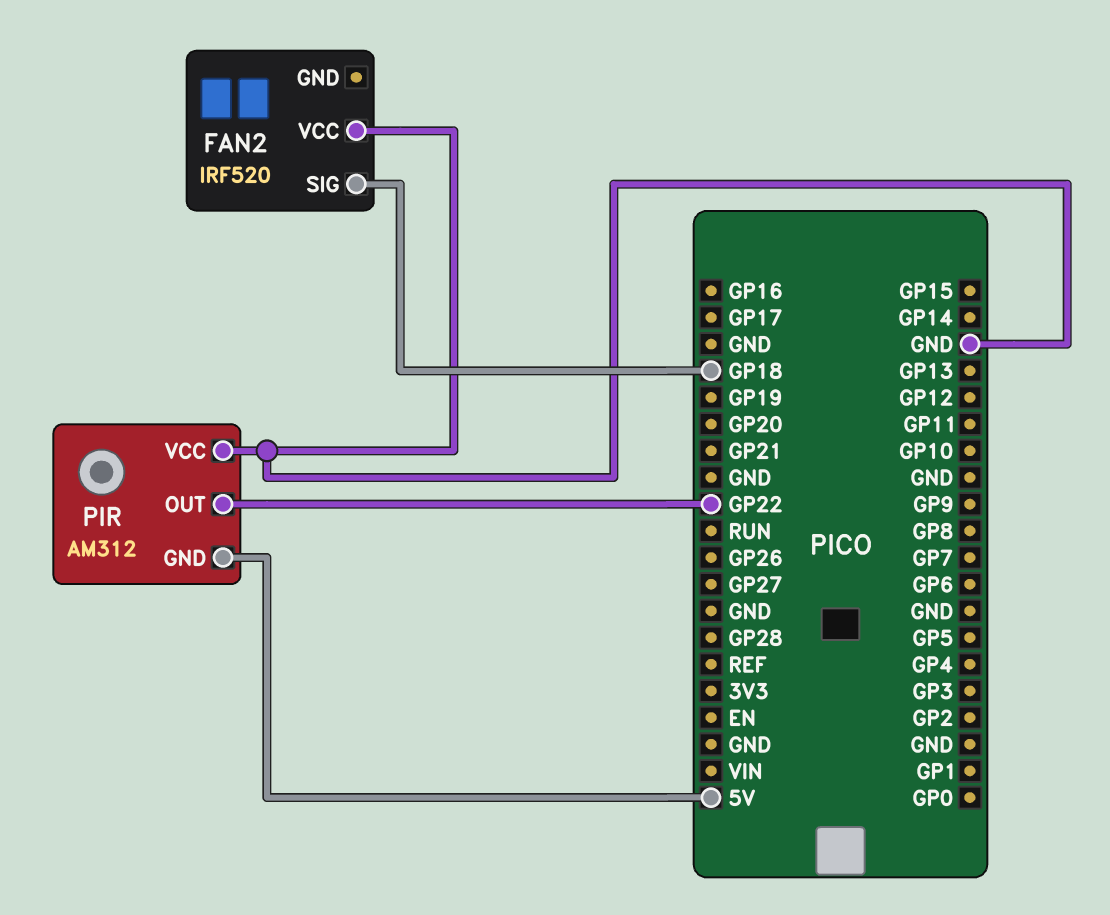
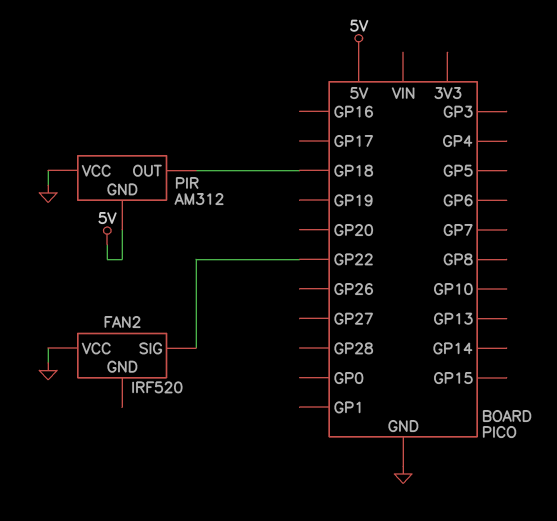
FAN2 pin SIG: GP18 -> GP22
PIR pin OUT: GP22 -> GP18

